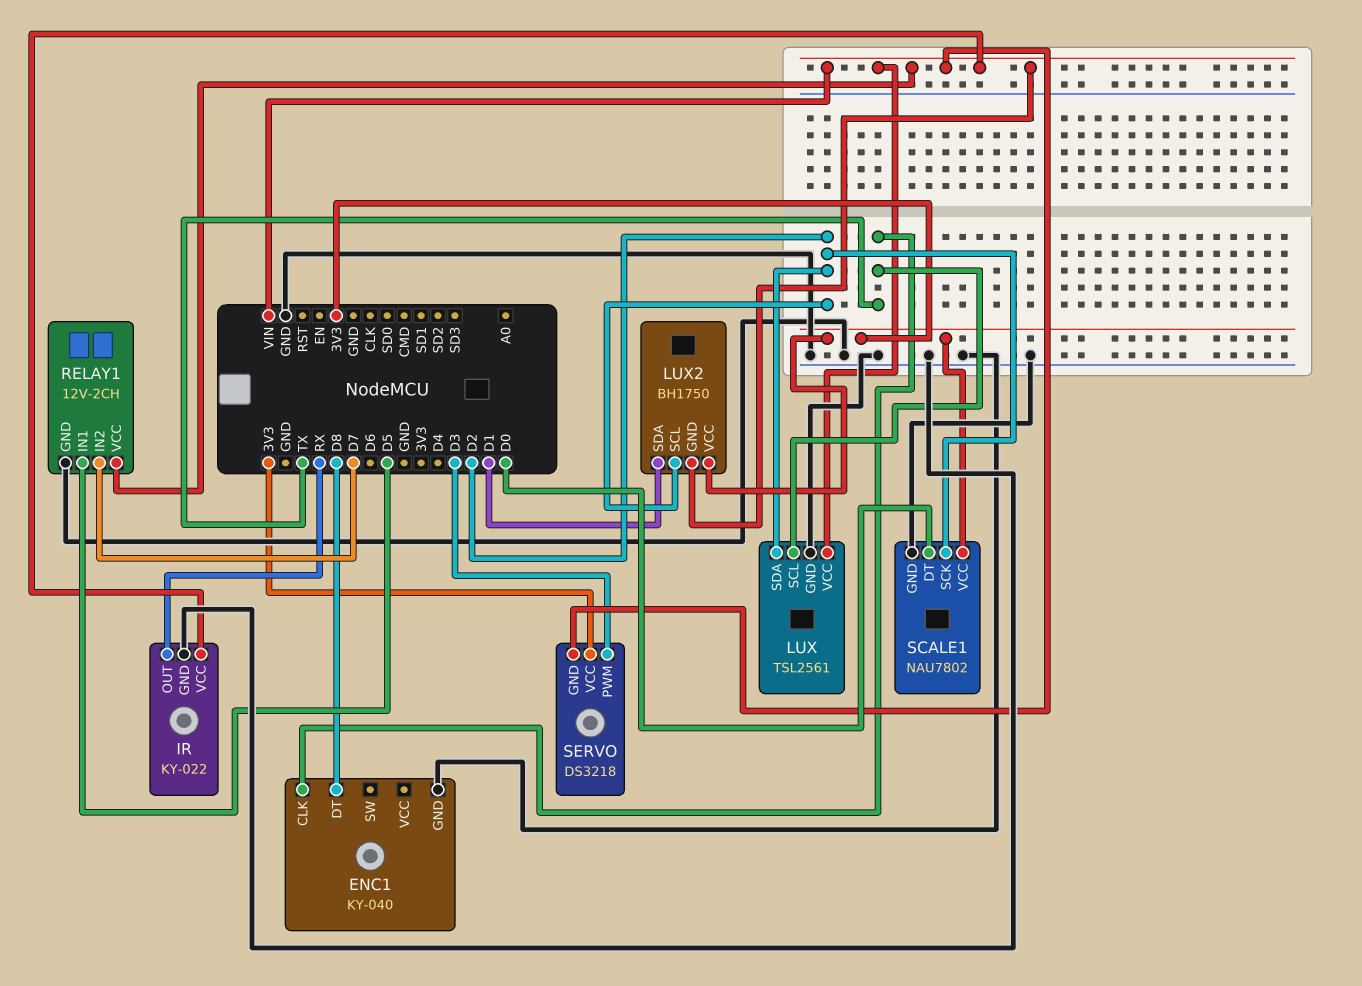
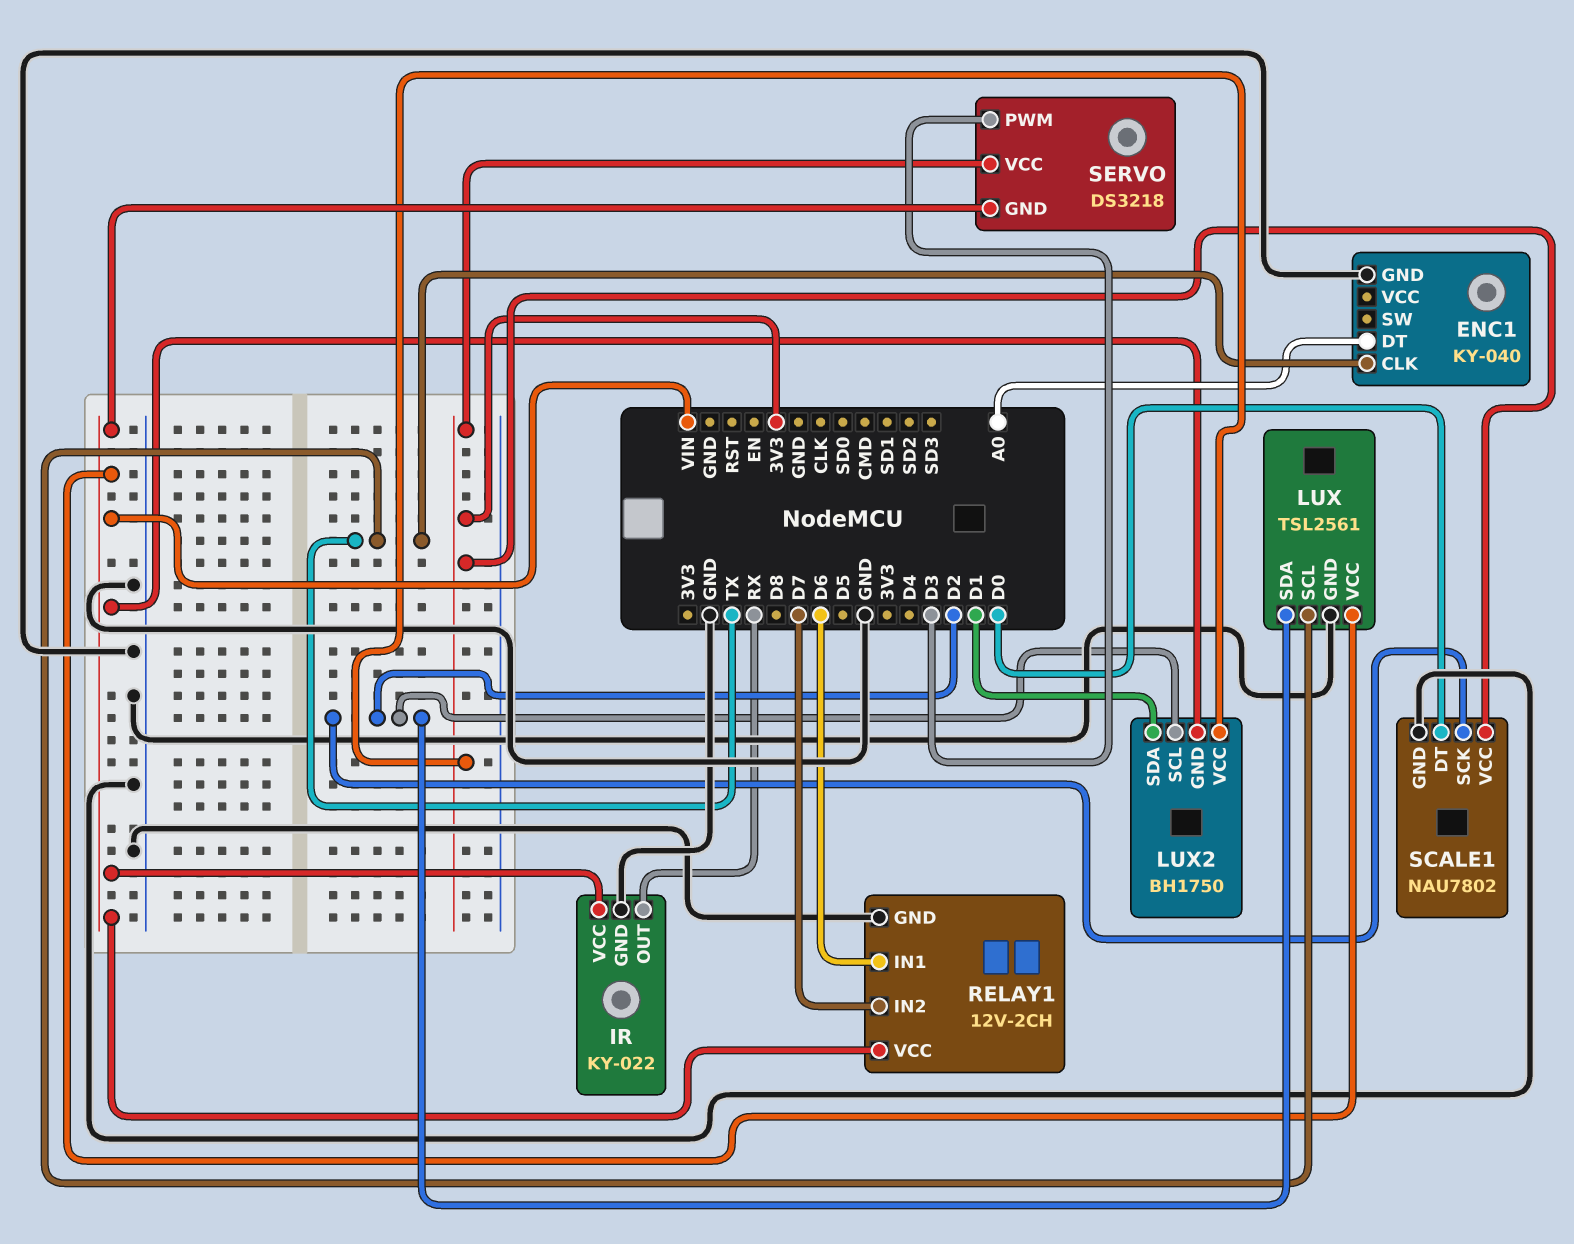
ENC1 pin DT: D8 -> A0
RELAY1 pin IN1: D5 -> D6

